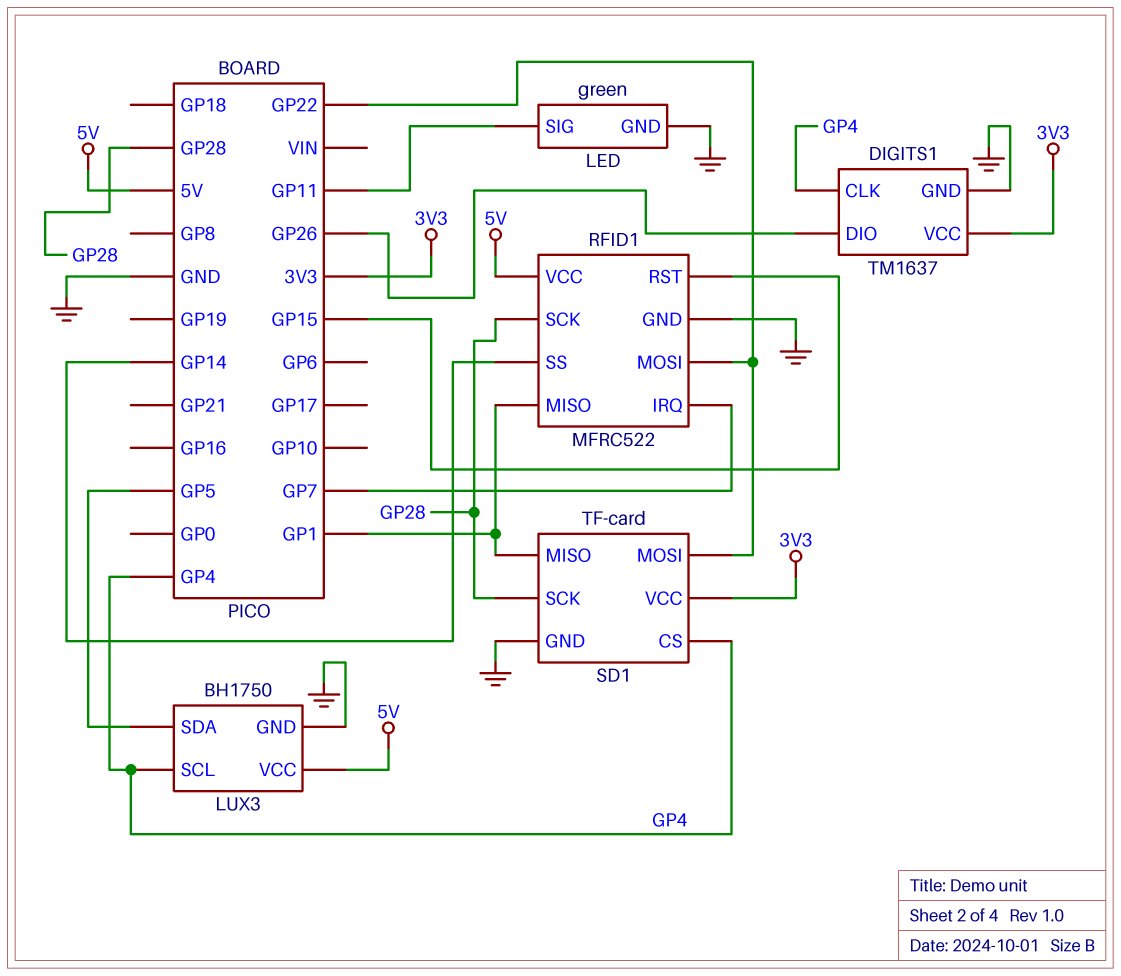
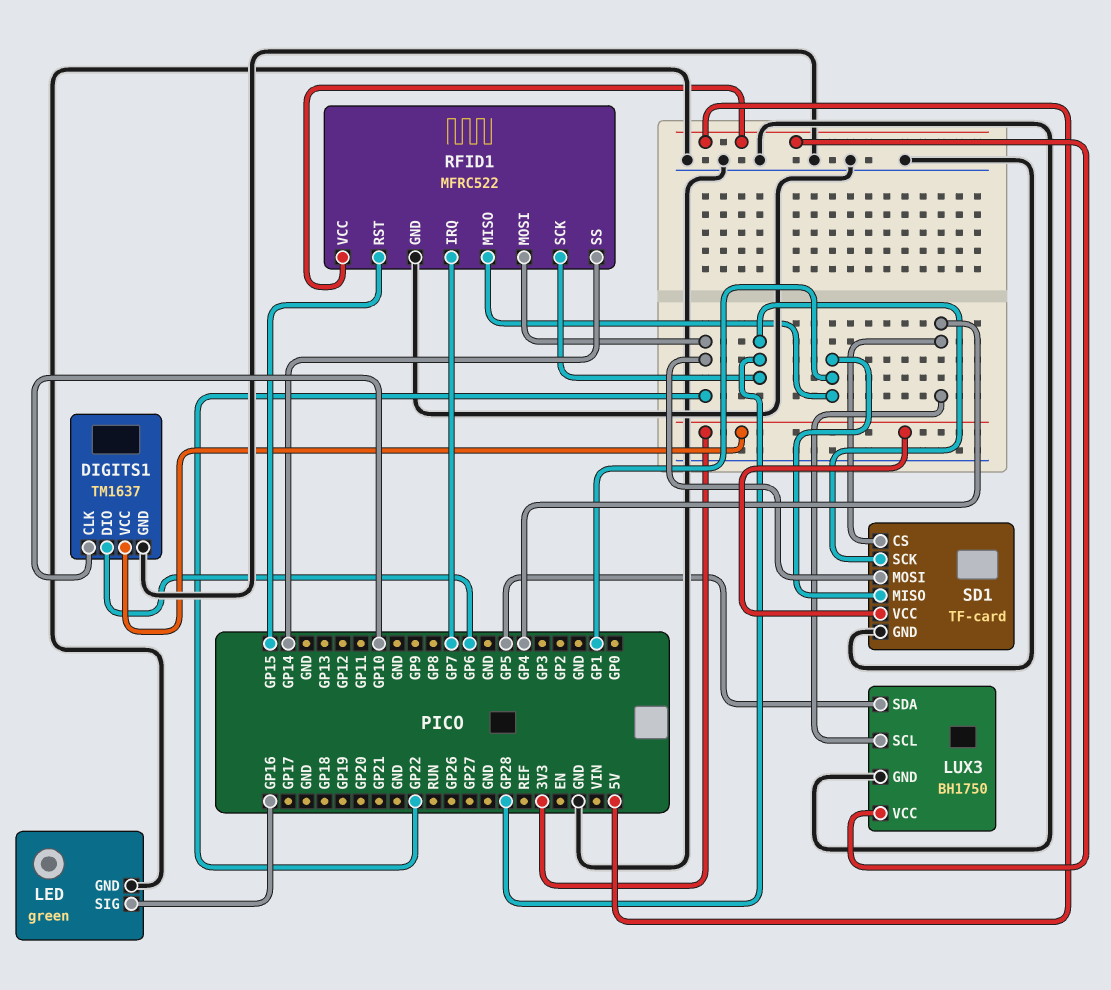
DIGITS1 pin CLK: GP4 -> GP10
DIGITS1 pin DIO: GP26 -> GP6
LED pin SIG: GP11 -> GP16

